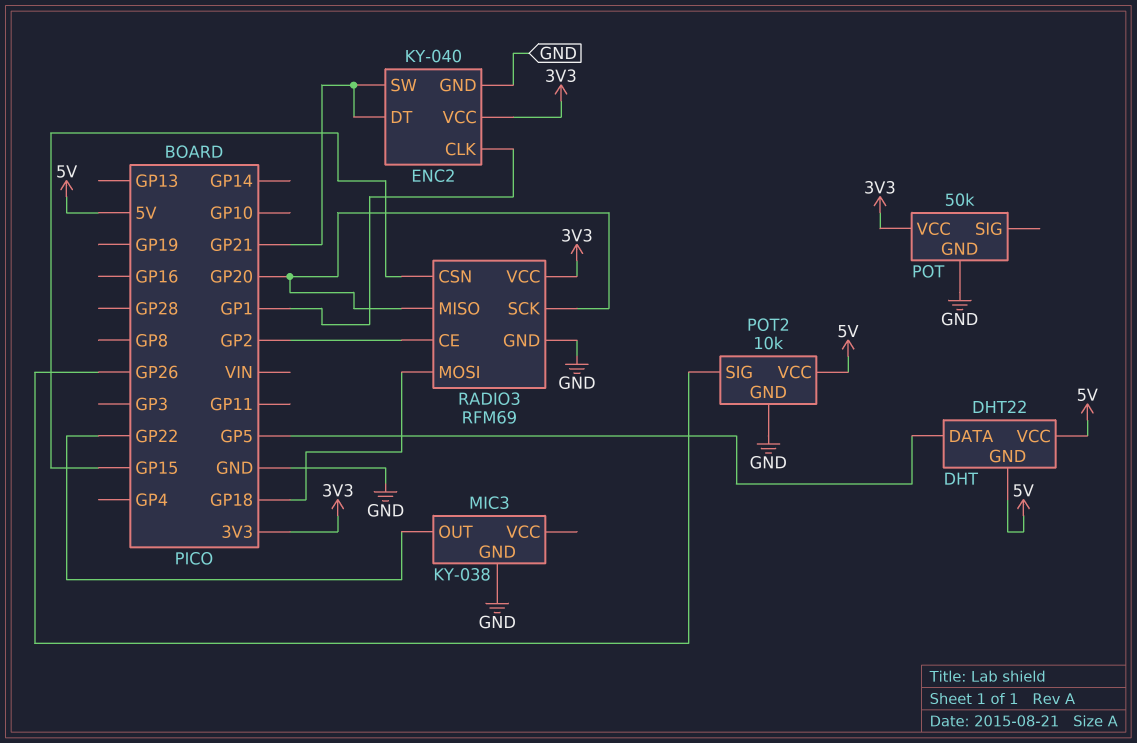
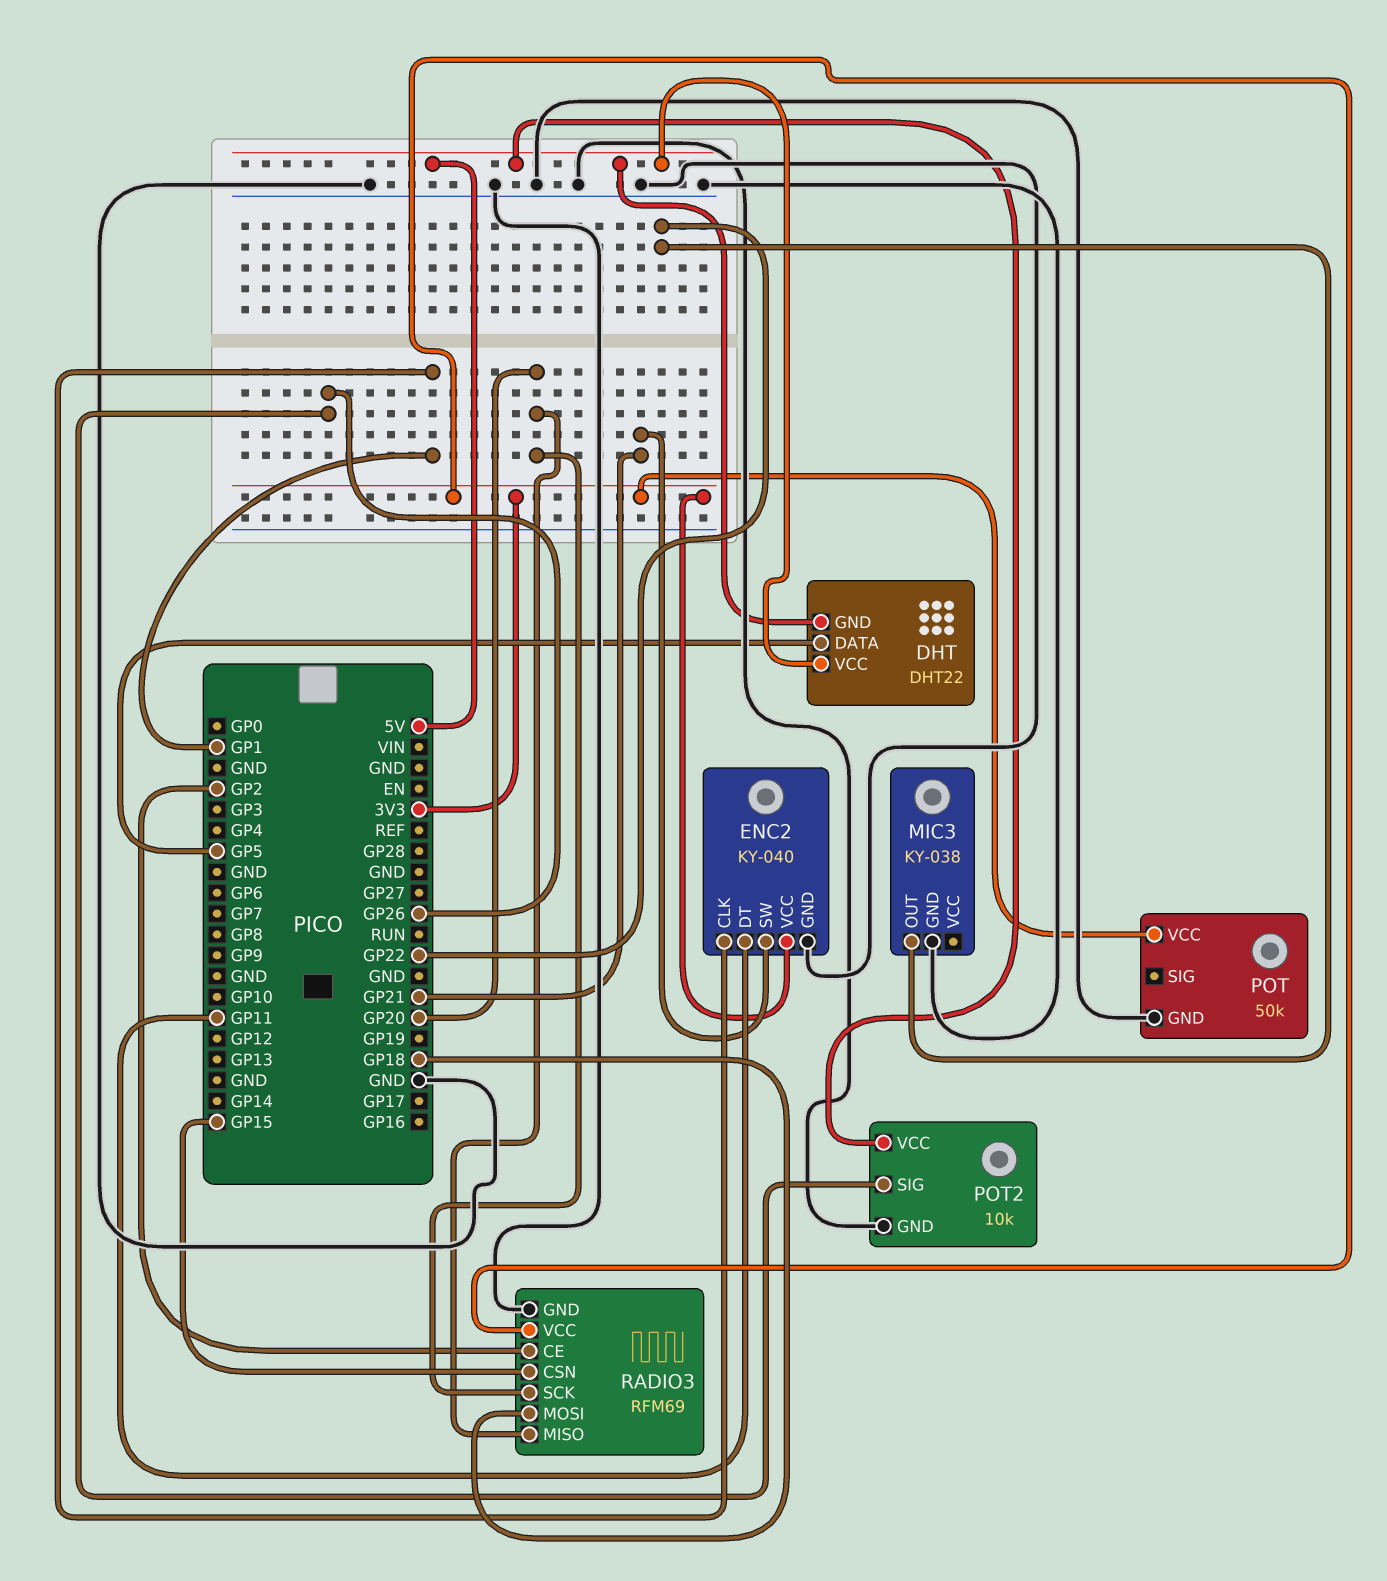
ENC2 pin DT: GP21 -> GP11

